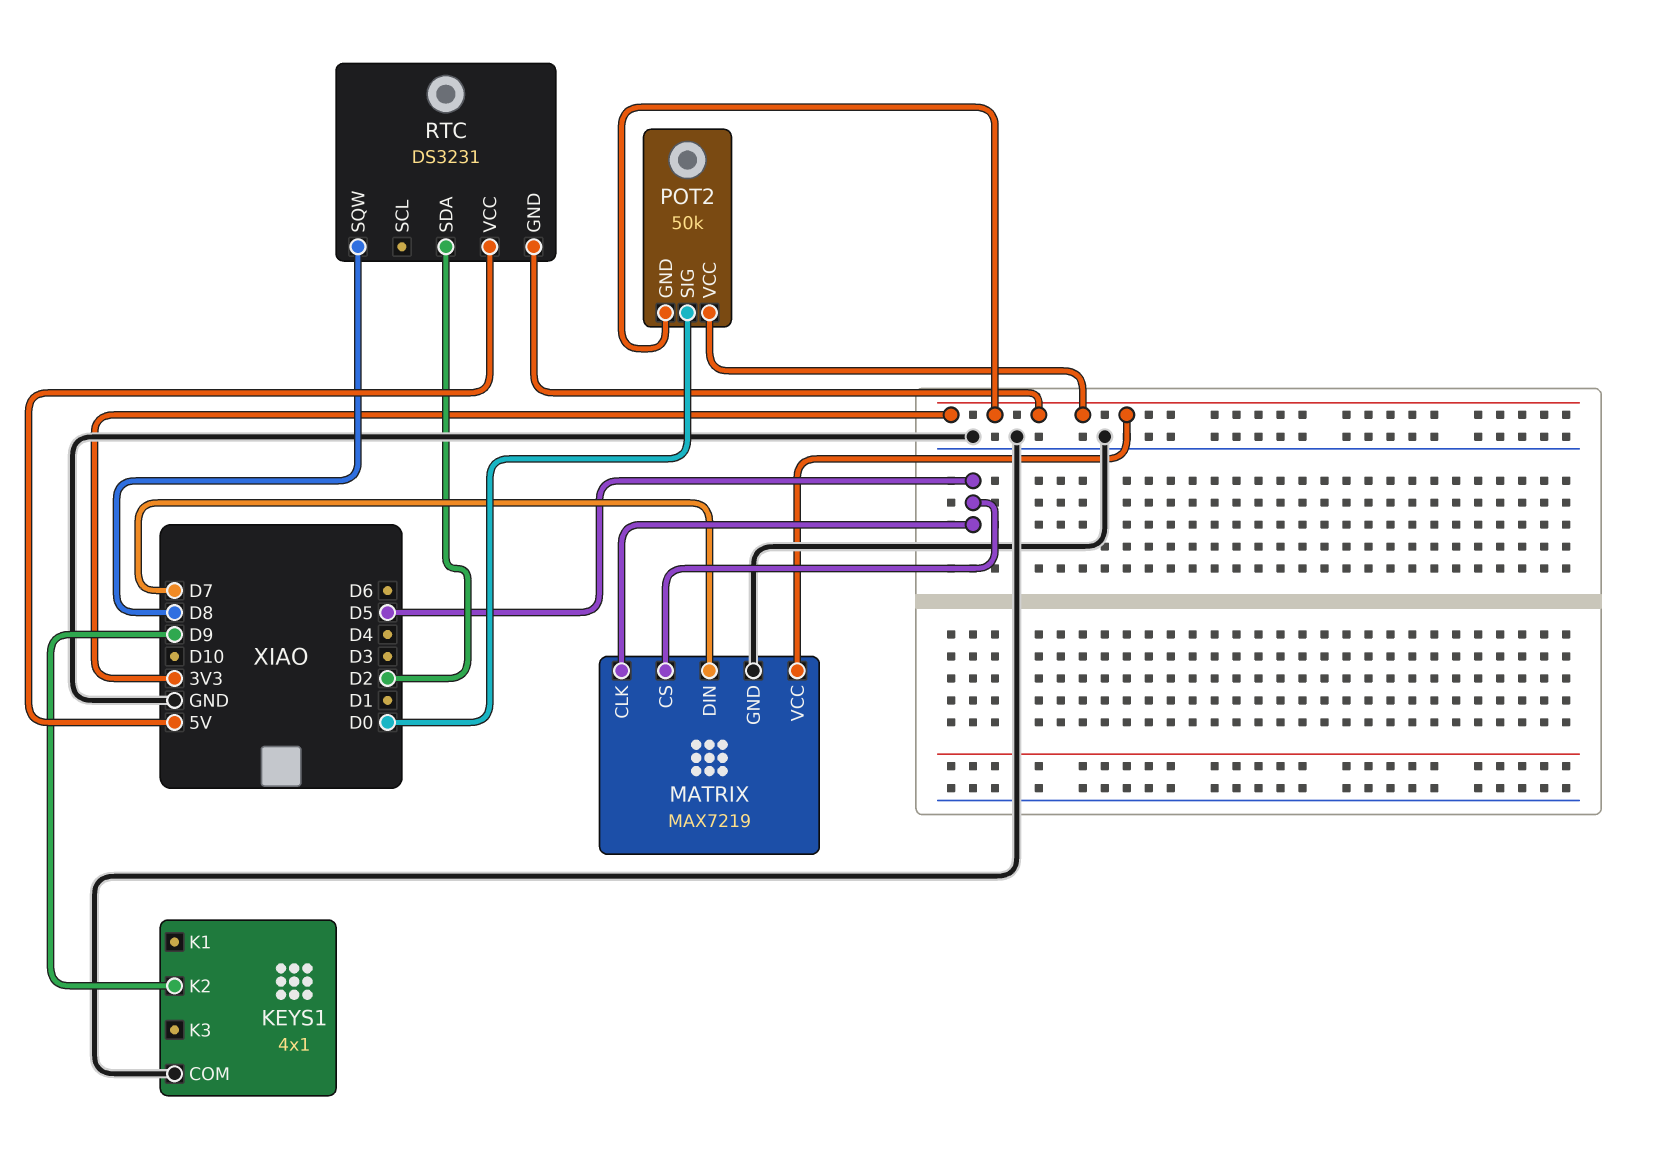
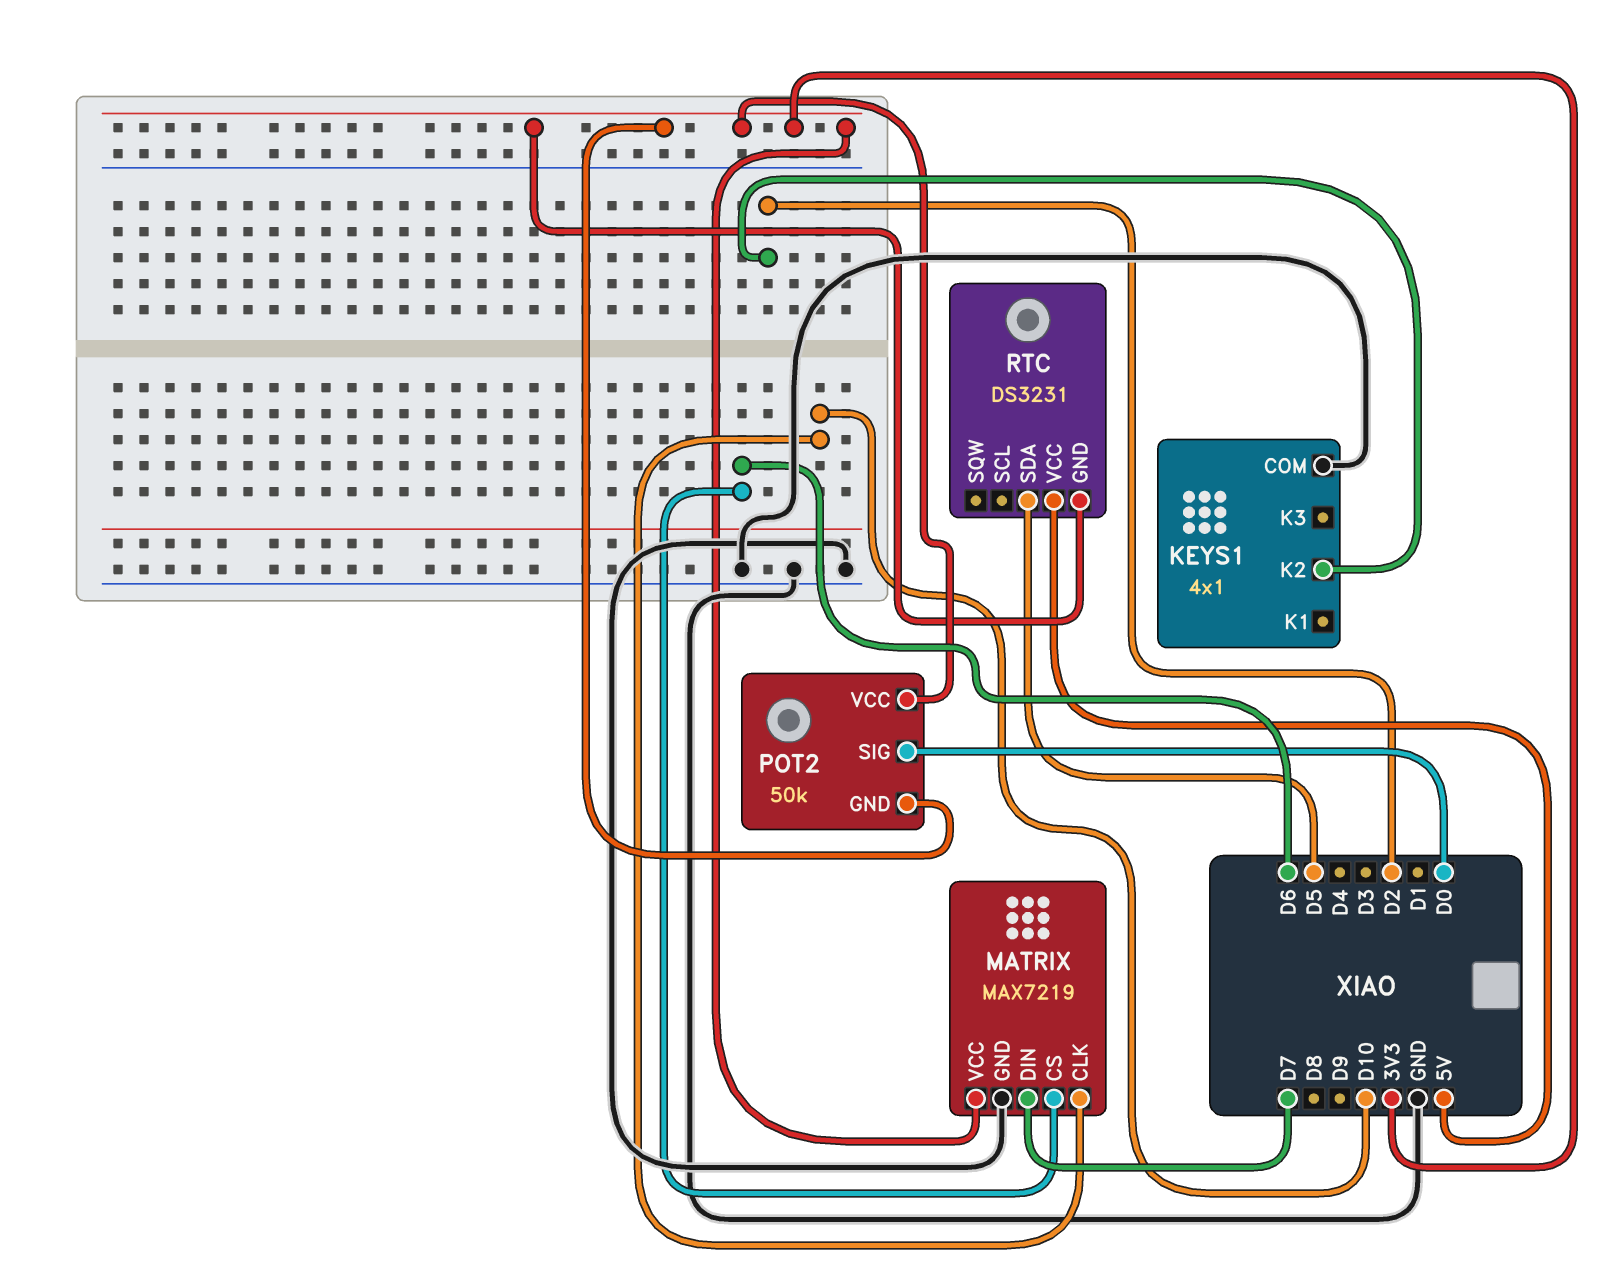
KEYS1 pin K2: D9 -> D2
MATRIX pin CLK: D5 -> D10
MATRIX pin CS: D5 -> D6
RTC pin SDA: D2 -> D5
RTC pin SQW: D8 -> none

